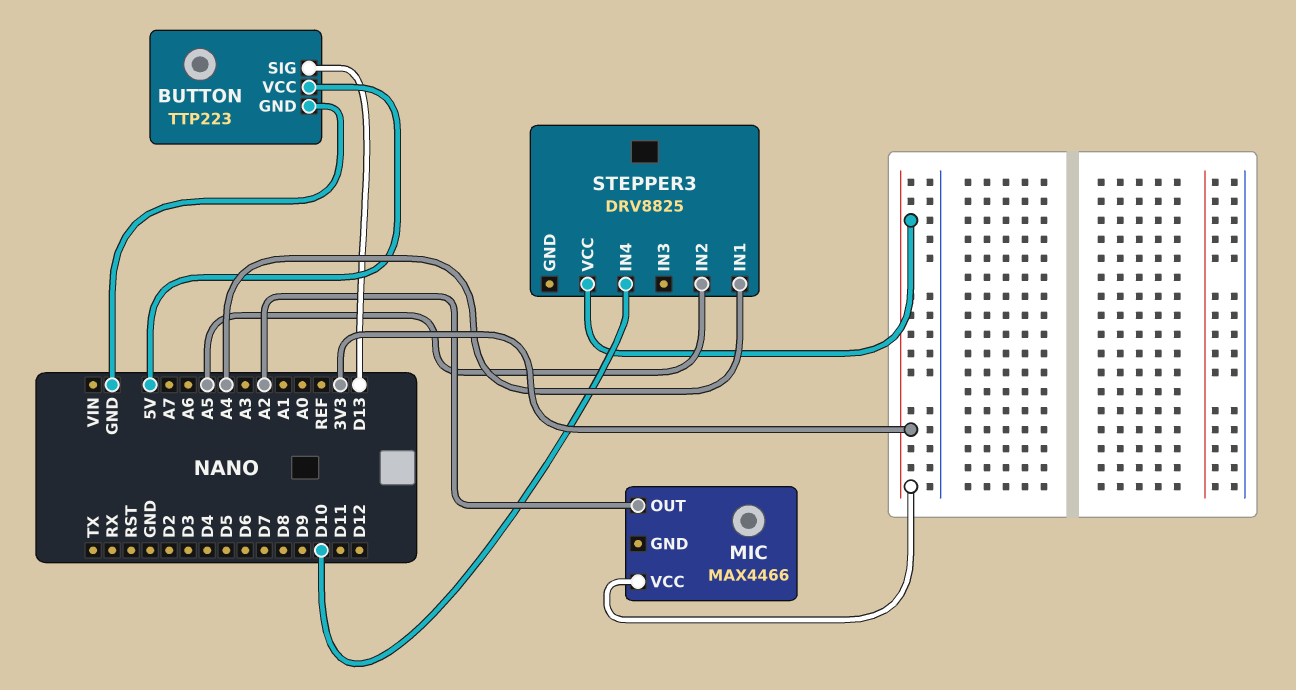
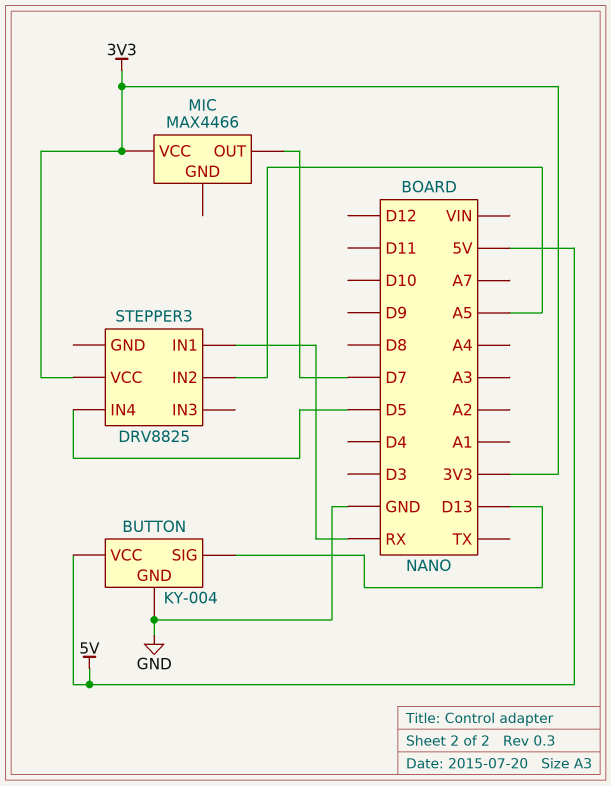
BUTTON: TTP223 -> KY-004
MIC pin OUT: A2 -> D7
STEPPER3 pin IN1: A4 -> RX
STEPPER3 pin IN4: D10 -> D5

